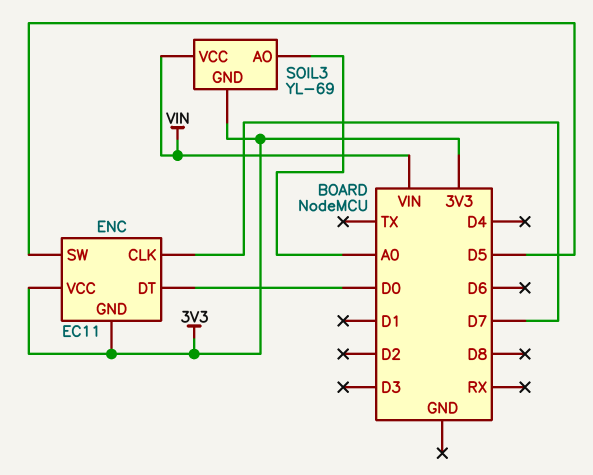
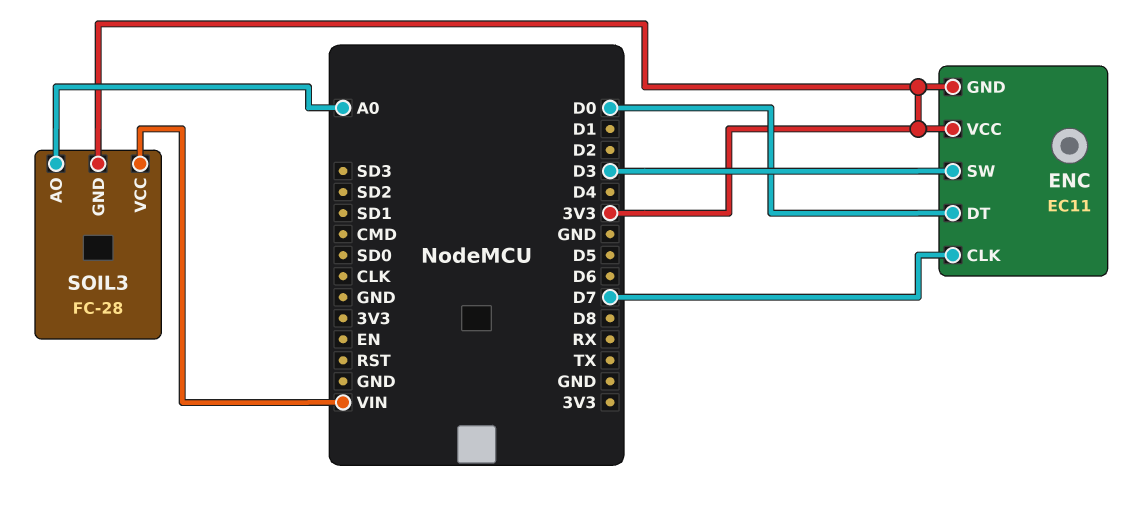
ENC pin SW: D5 -> D3
SOIL3: YL-69 -> FC-28

